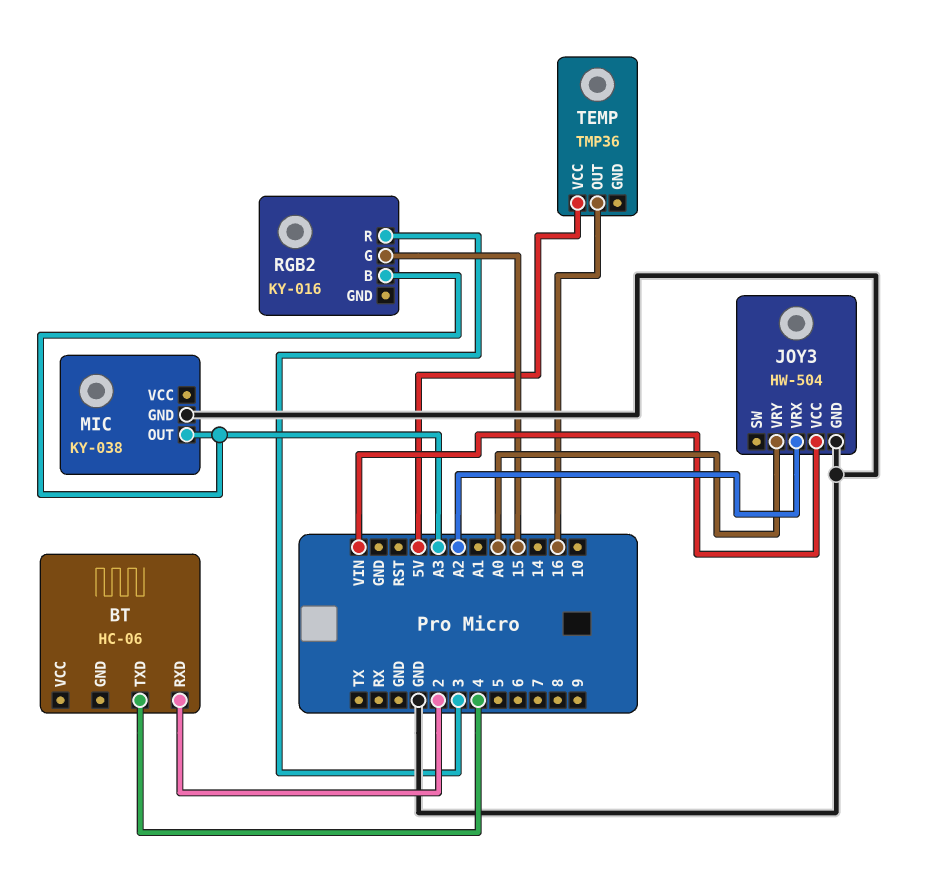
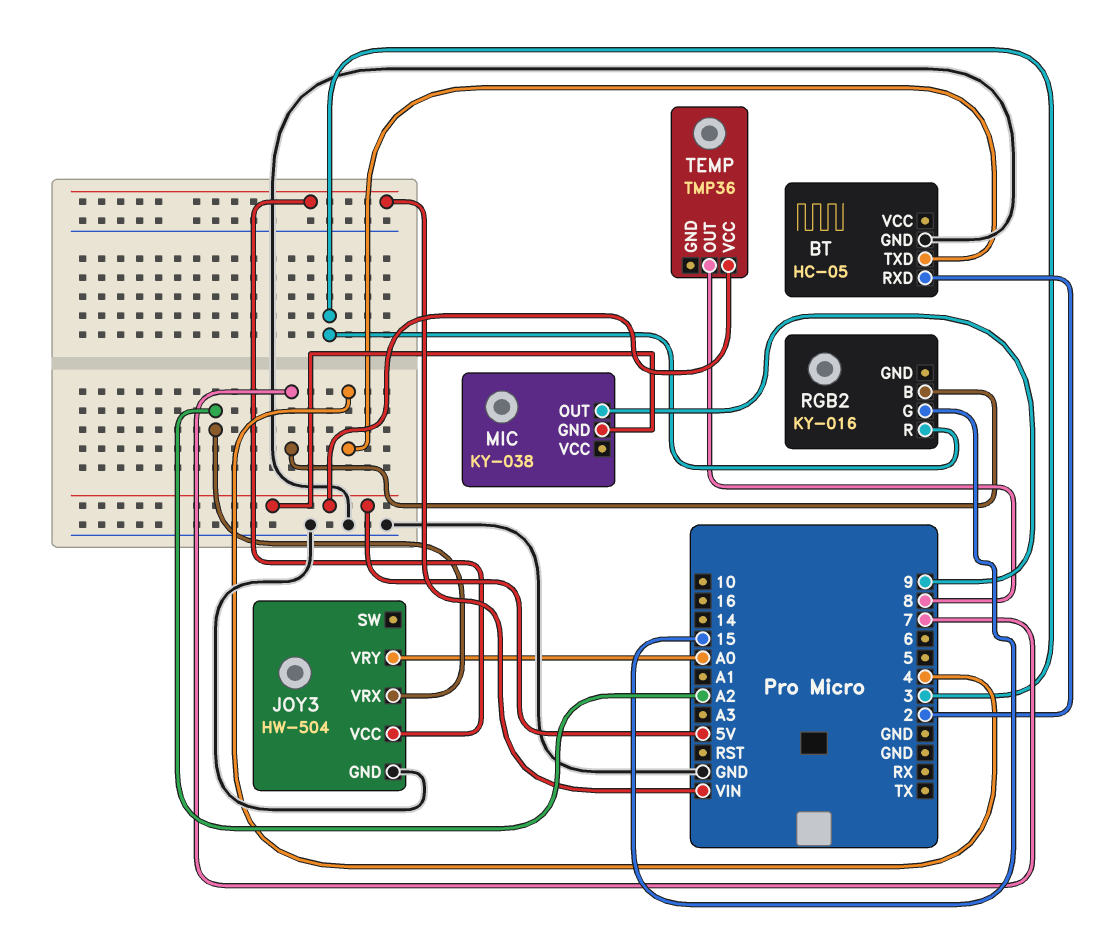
BT: HC-06 -> HC-05
BT pin GND: none -> GND
MIC pin GND: GND -> 5V
MIC pin OUT: A3 -> 9
RGB2 pin B: A3 -> 7
TEMP pin OUT: 16 -> 8

